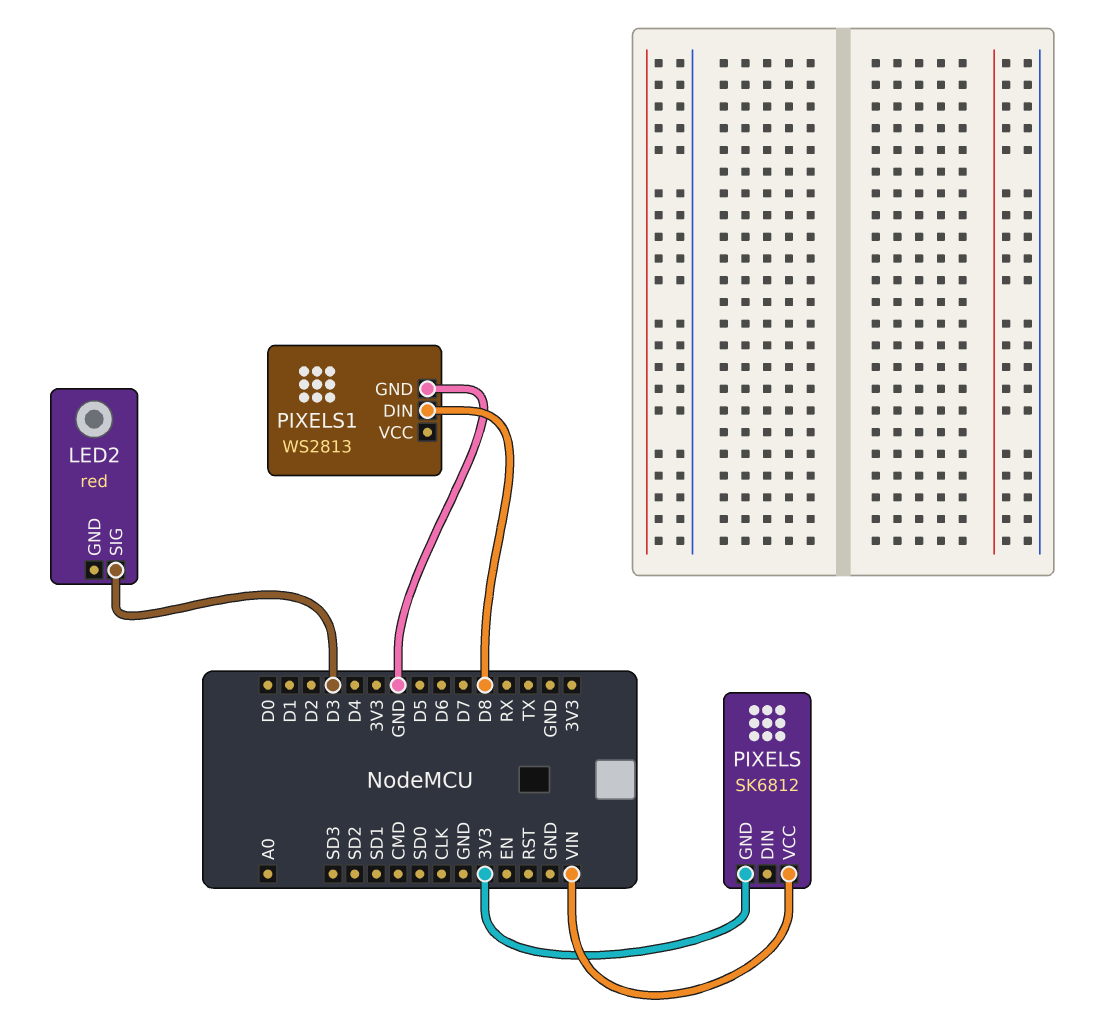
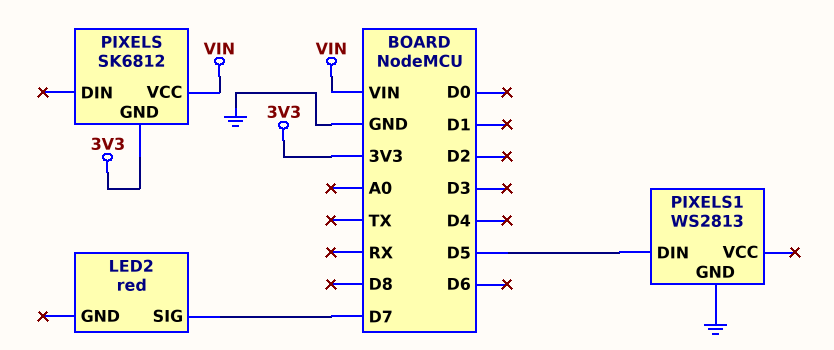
LED2 pin SIG: D3 -> D7
PIXELS1 pin DIN: D8 -> D5

